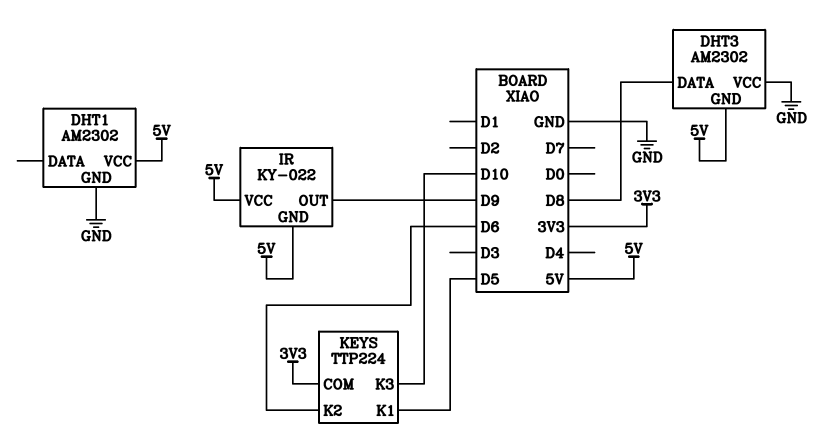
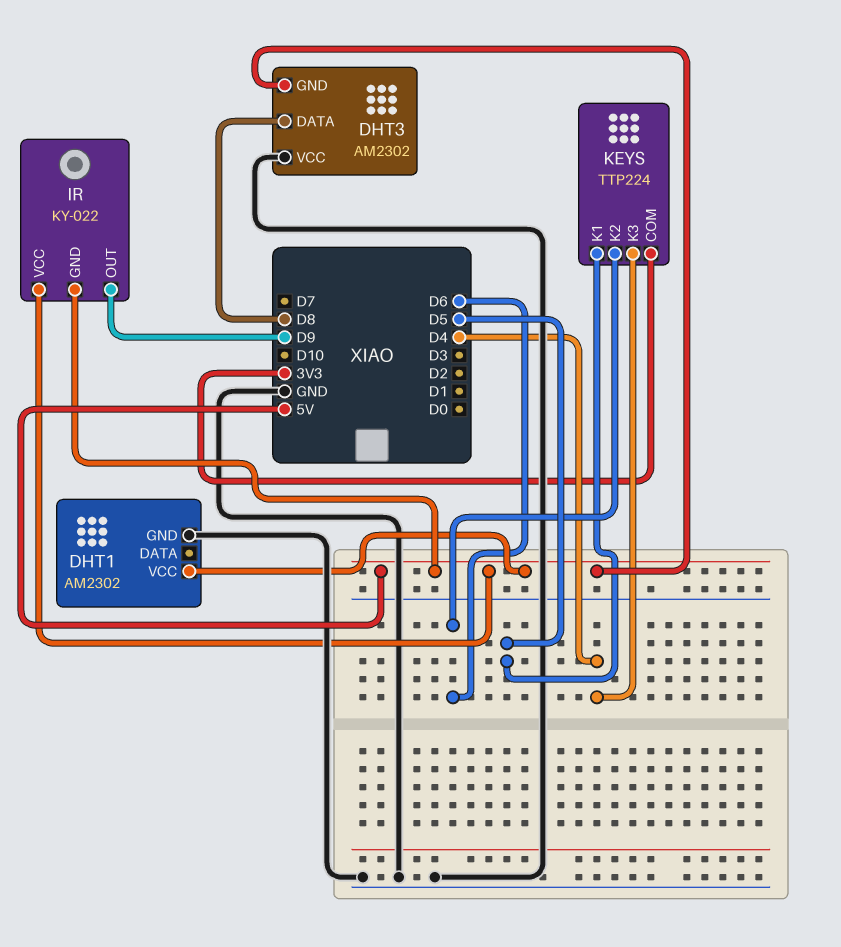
KEYS pin K3: D10 -> D4

